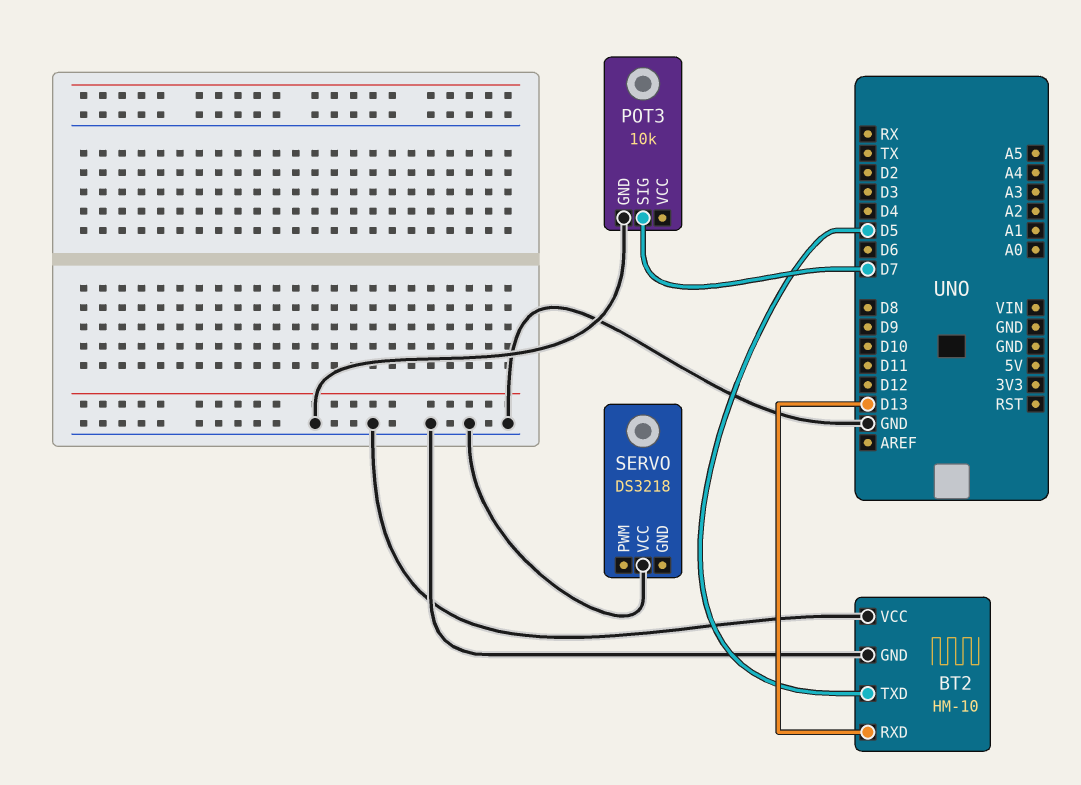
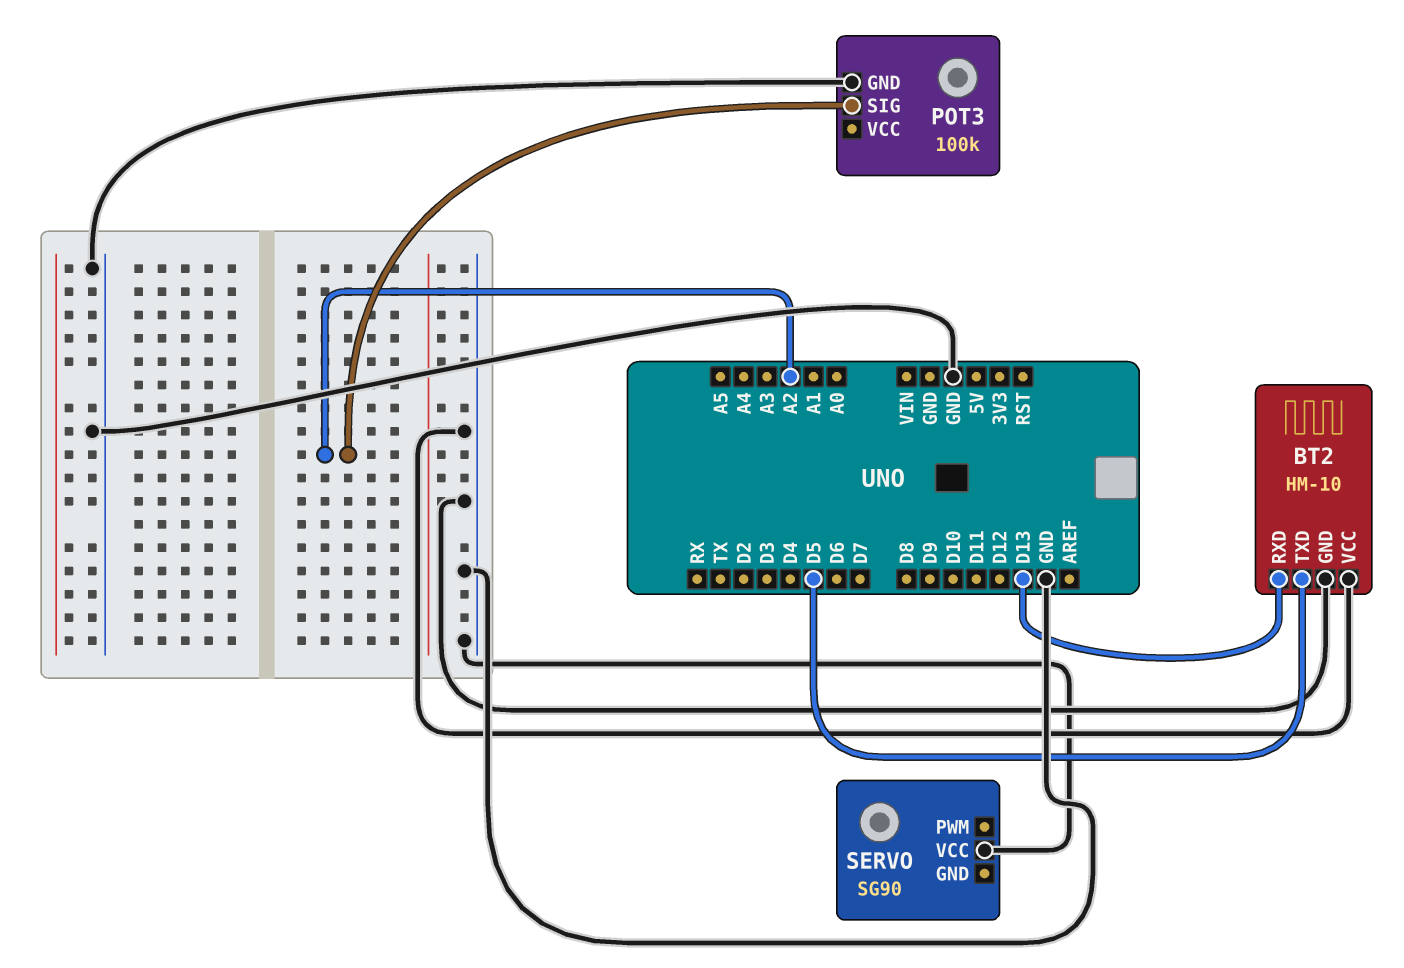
POT3: 10k -> 100k
POT3 pin SIG: D7 -> A2
SERVO: DS3218 -> SG90

